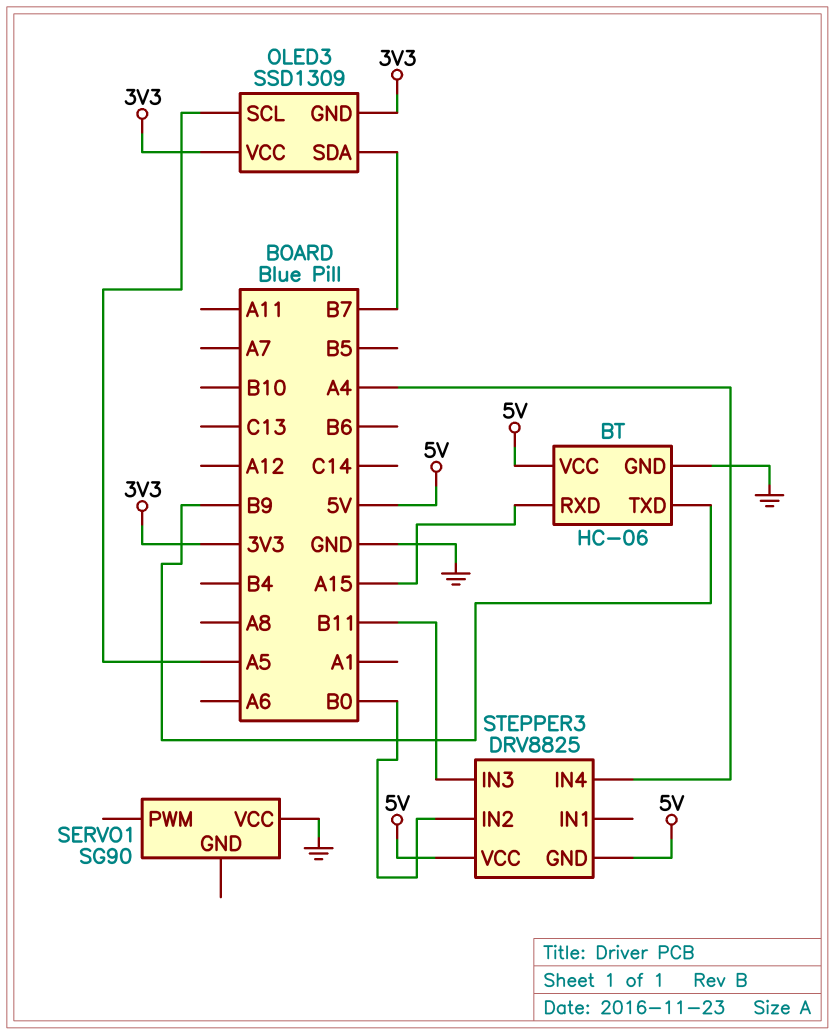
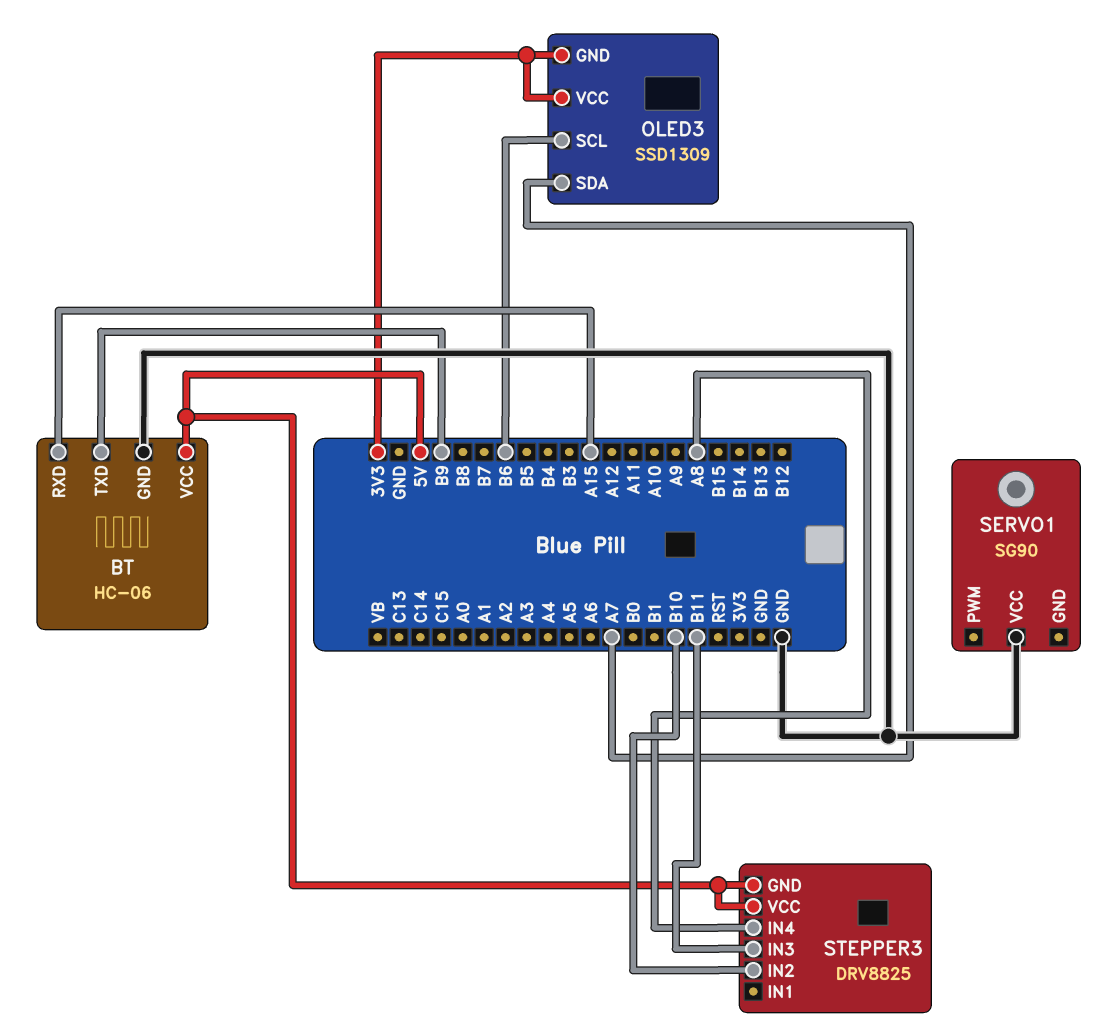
OLED3 pin SCL: A5 -> B6
OLED3 pin SDA: B7 -> A7
STEPPER3 pin IN2: B0 -> B10
STEPPER3 pin IN4: A4 -> A8

